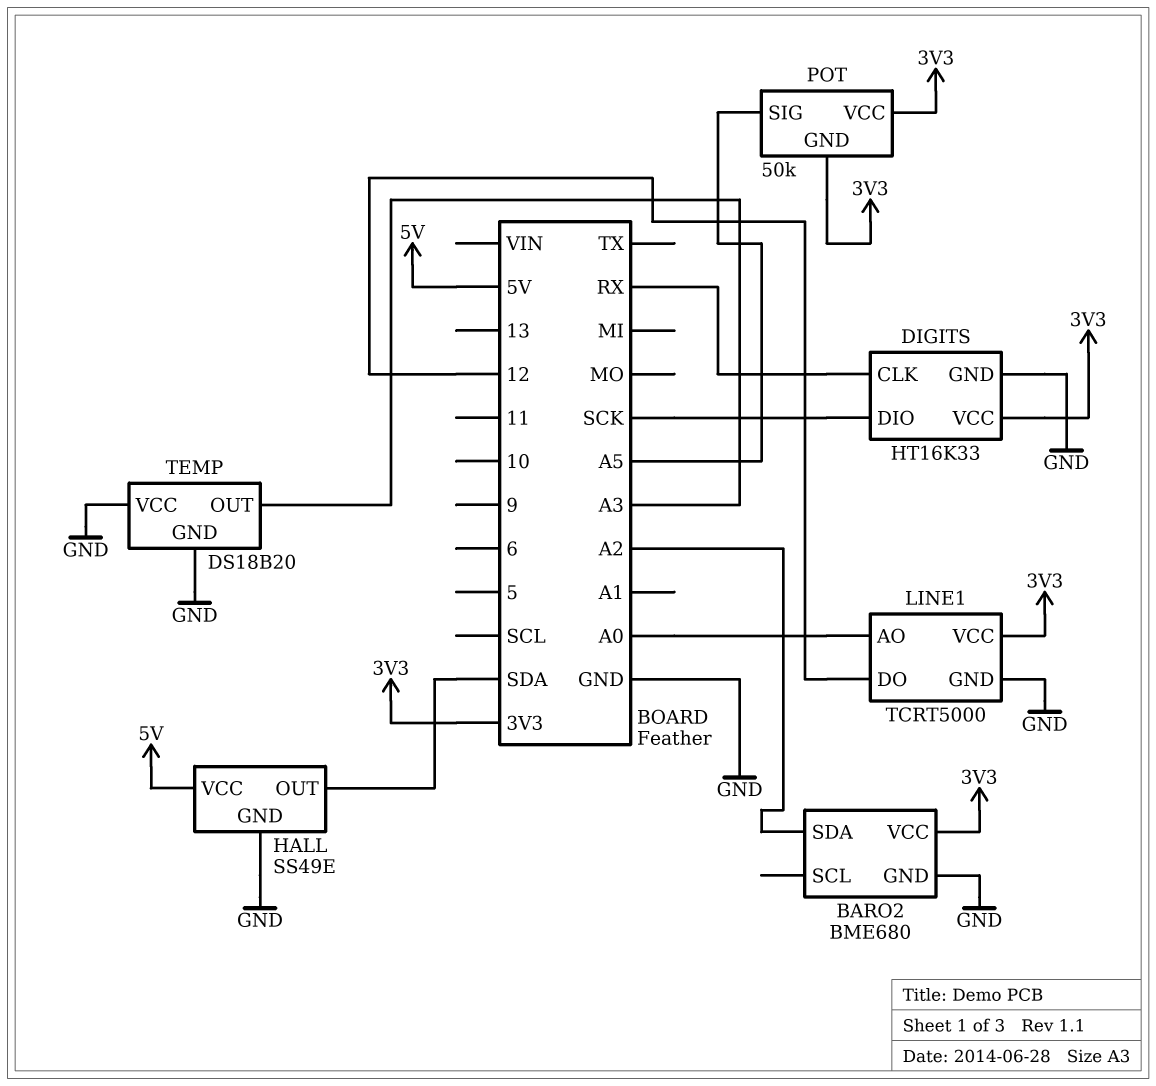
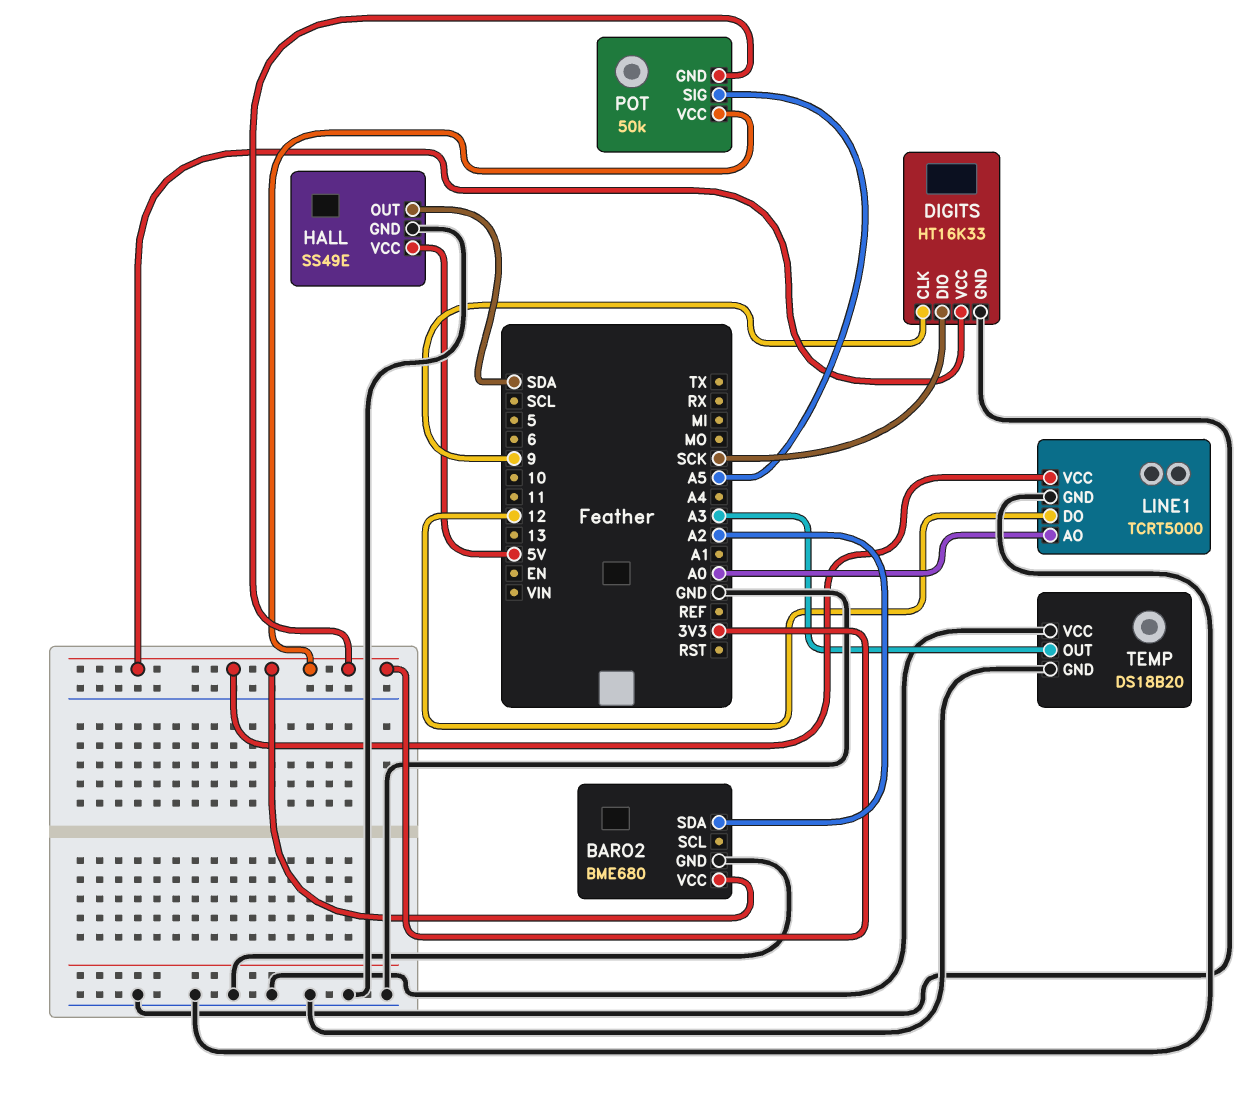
DIGITS pin CLK: RX -> 9

